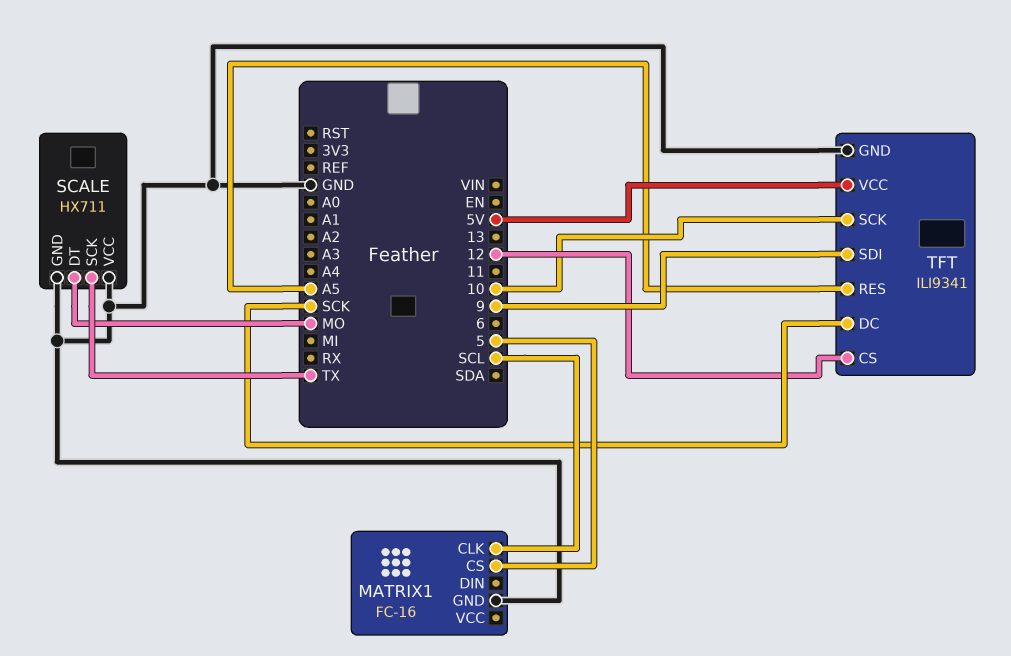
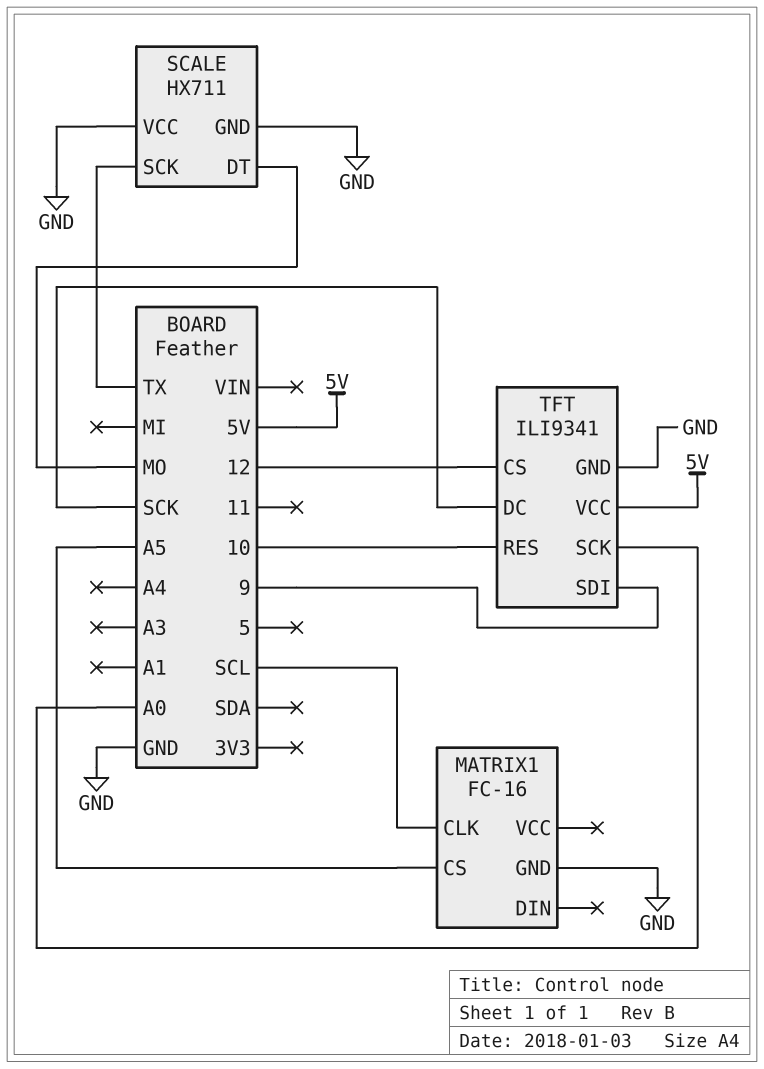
MATRIX1 pin CS: 5 -> A5
TFT pin RES: A5 -> 10
TFT pin SCK: 10 -> A0

